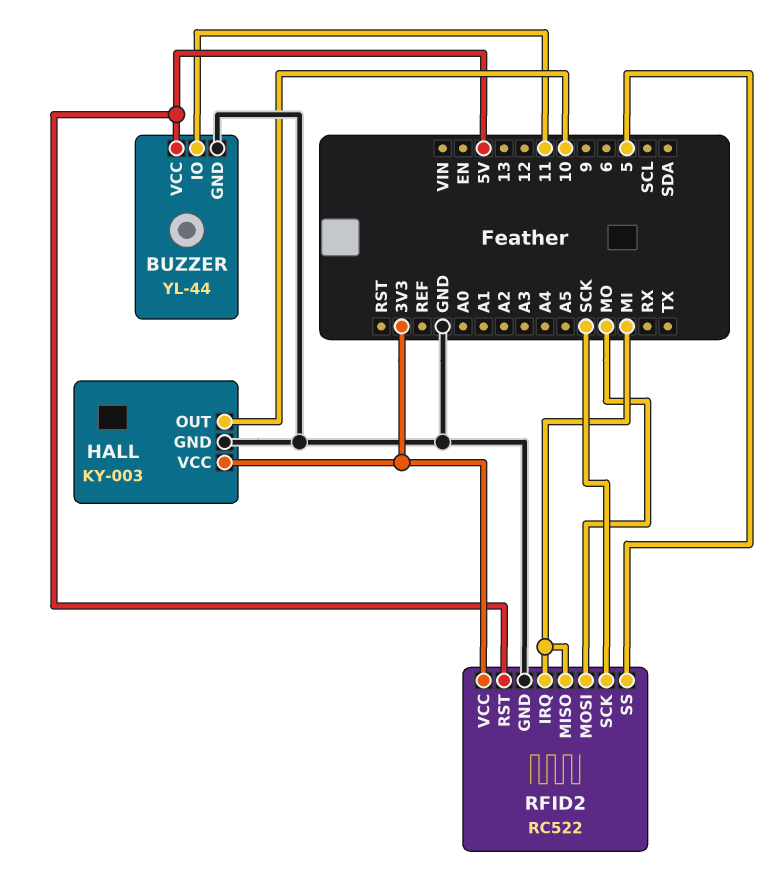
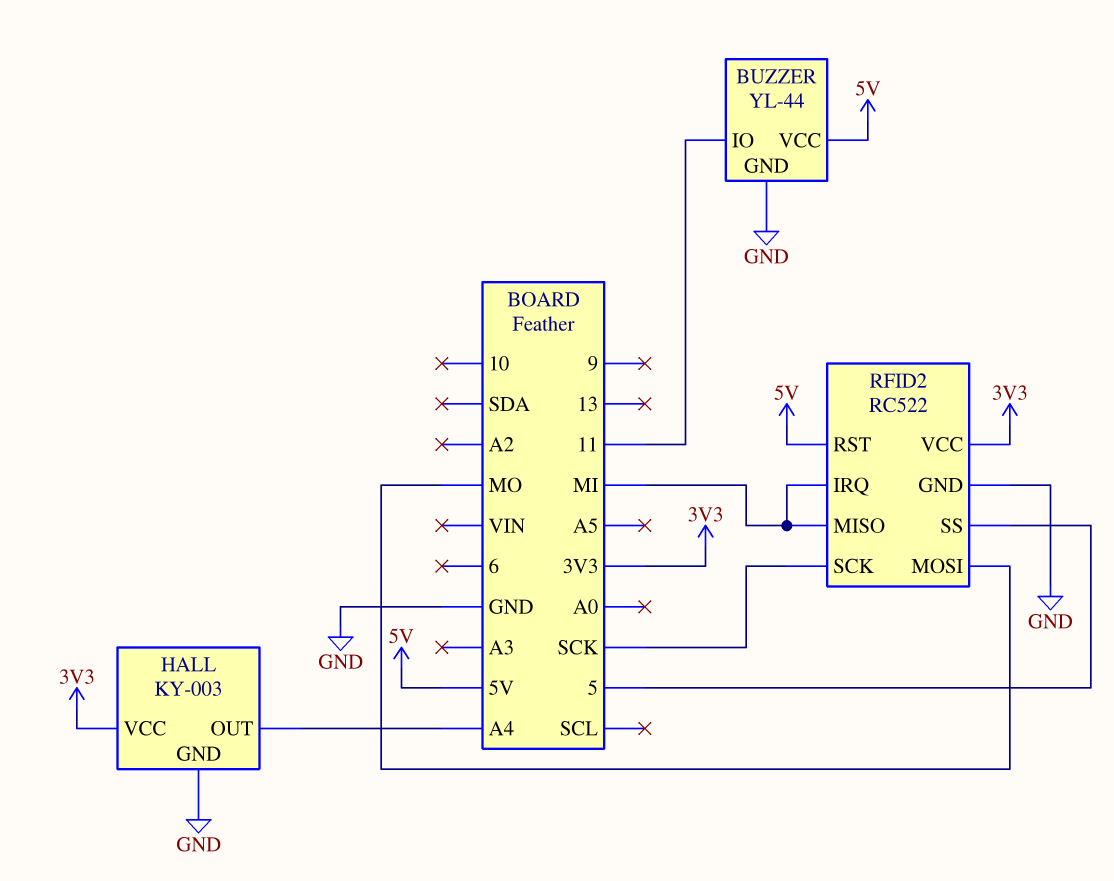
HALL pin OUT: 10 -> A4

